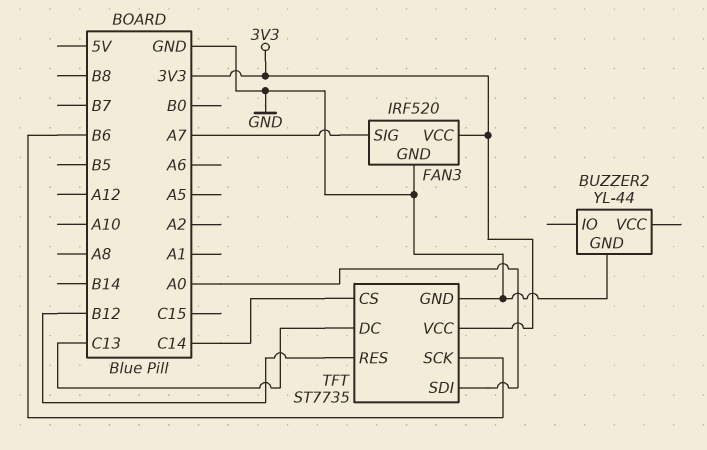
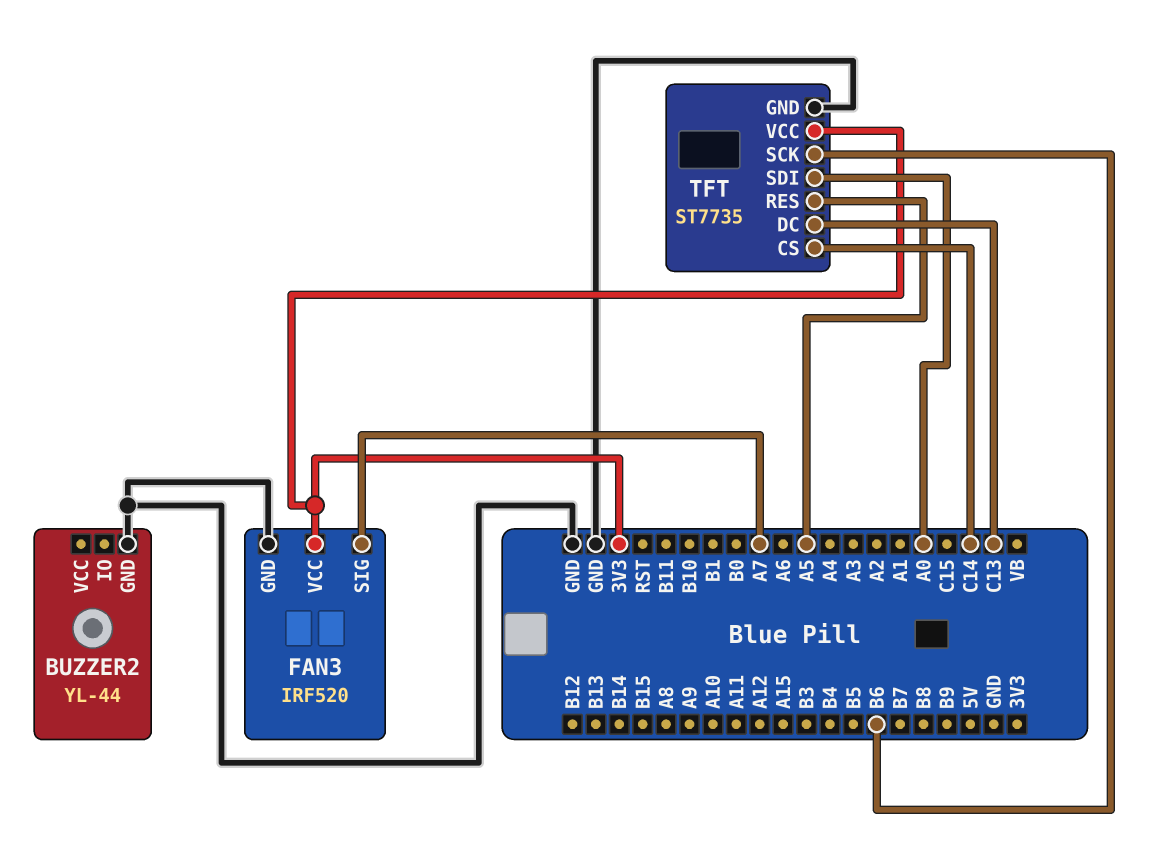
TFT pin RES: B12 -> A5

